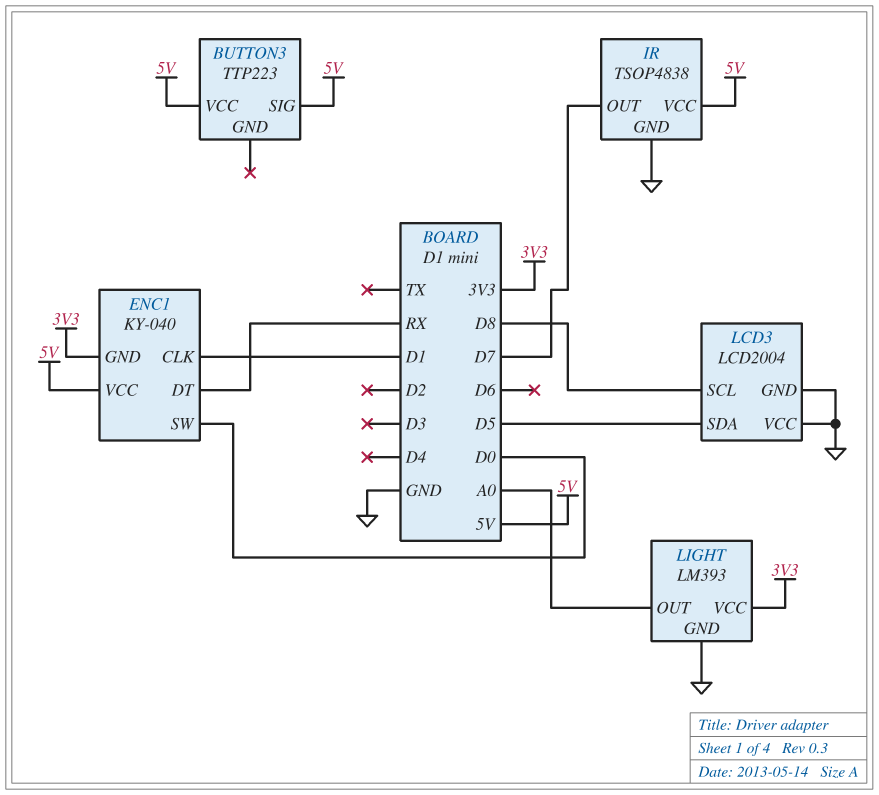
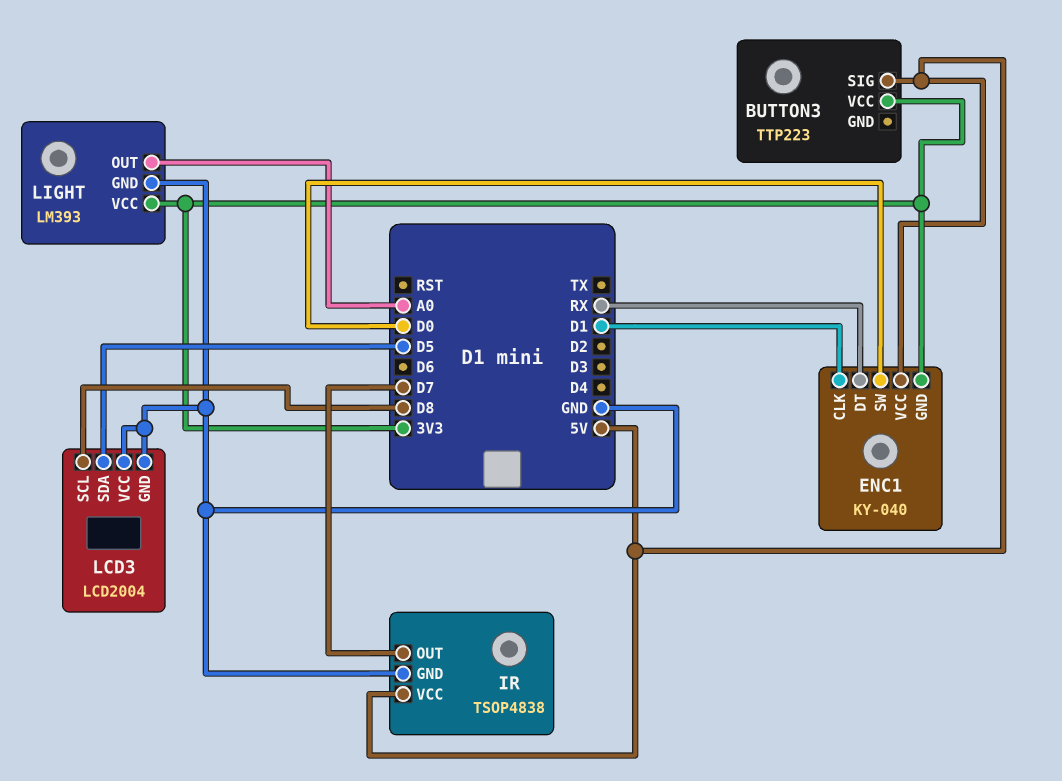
BUTTON3 pin VCC: 5V -> 3V3

